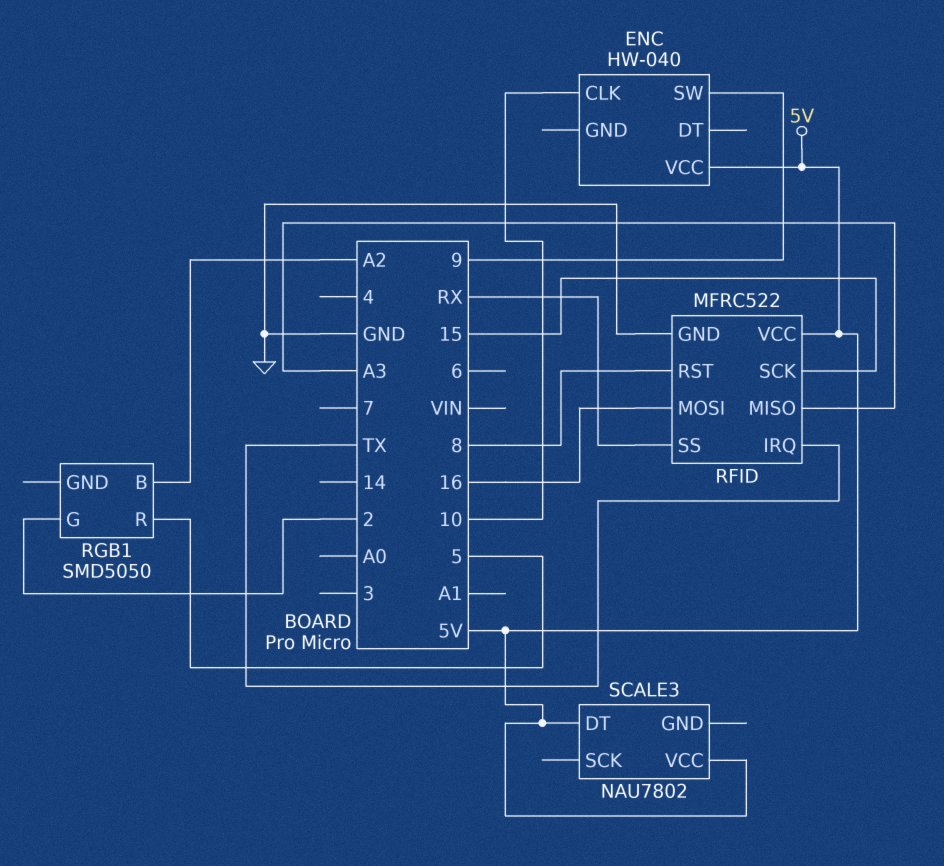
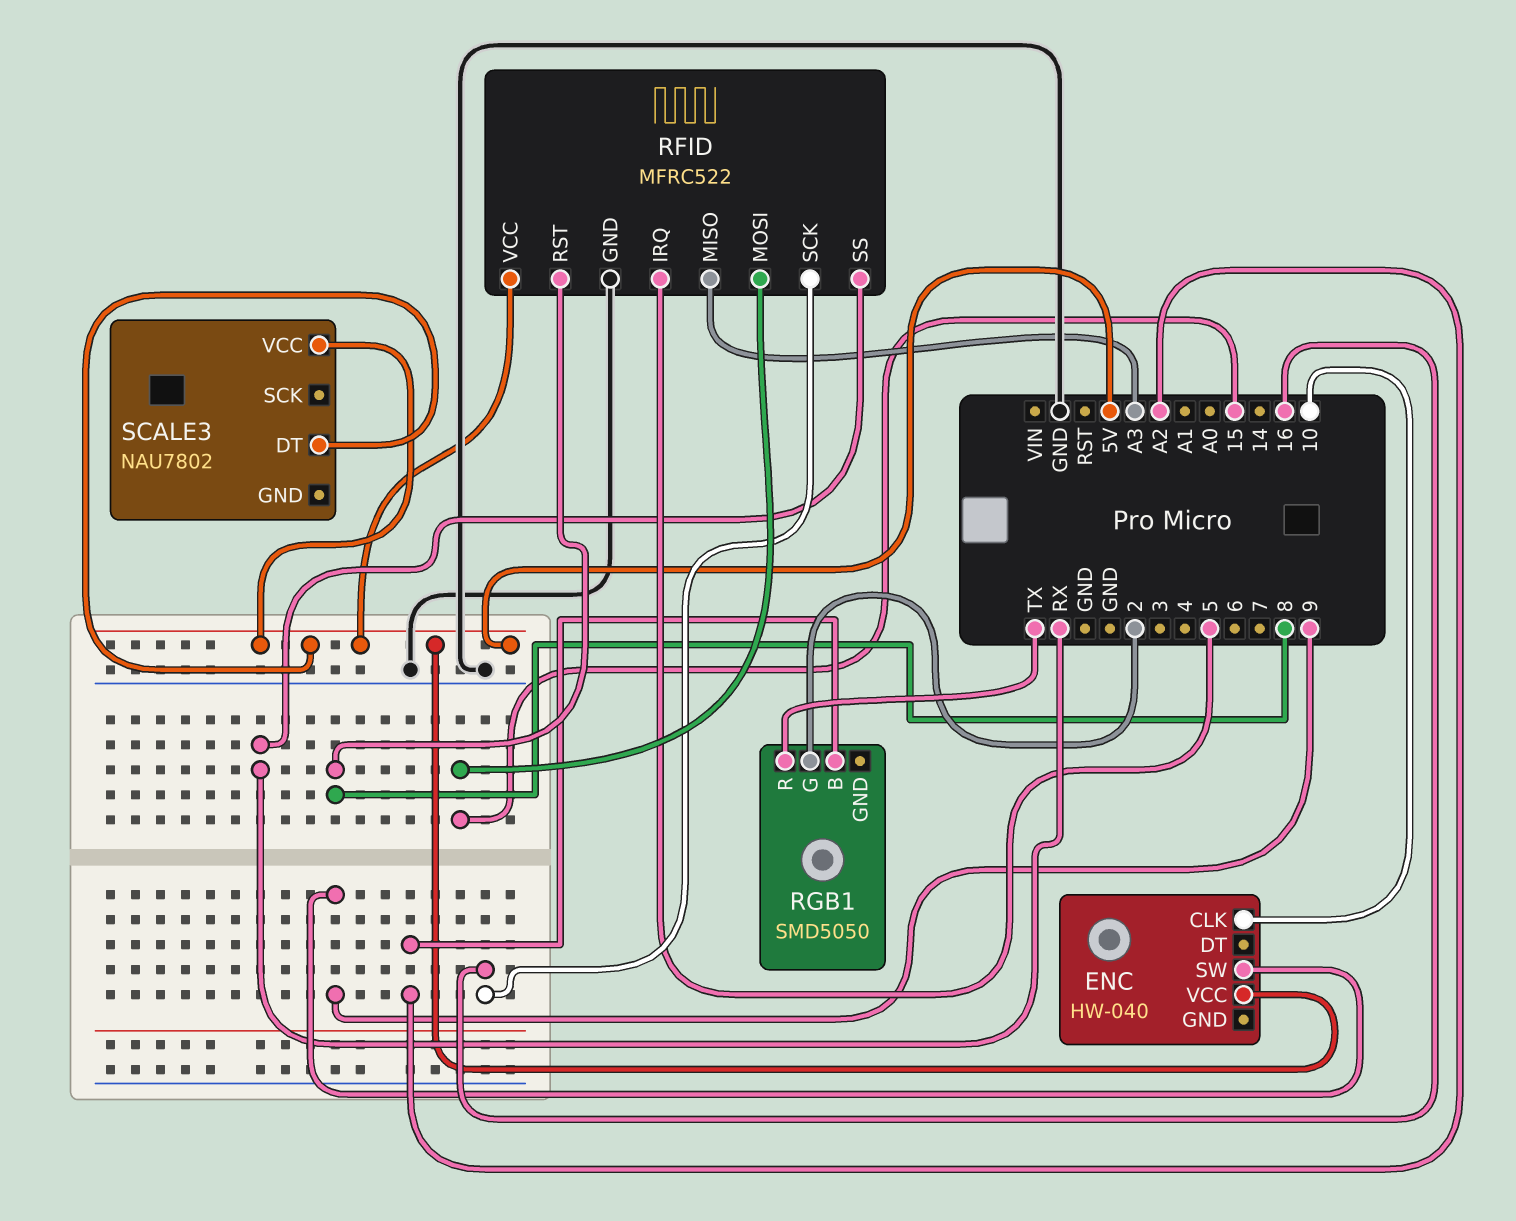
RFID pin IRQ: TX -> 5
RFID pin MOSI: 16 -> 15
RFID pin SCK: 15 -> 16
RGB1 pin R: 5 -> TX

